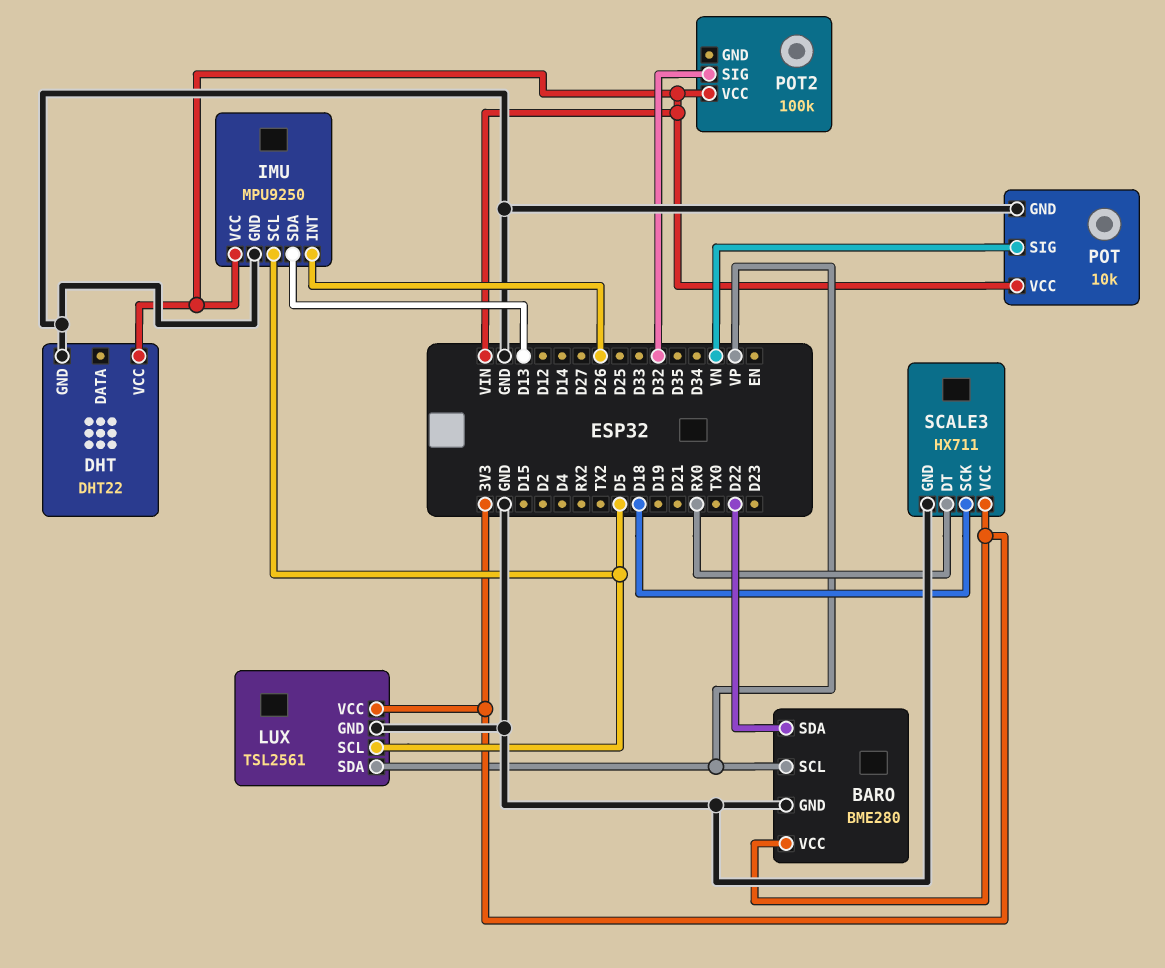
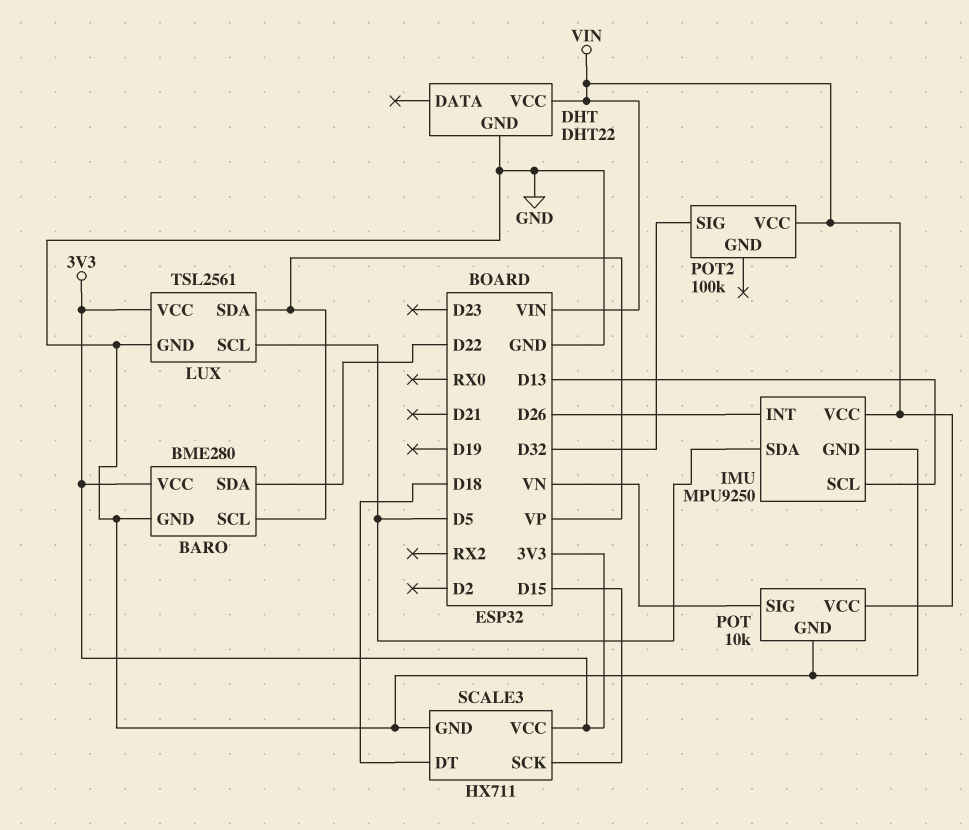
IMU pin SCL: D5 -> D13
IMU pin SDA: D13 -> D5
SCALE3 pin DT: RX0 -> D18
SCALE3 pin SCK: D18 -> D15

